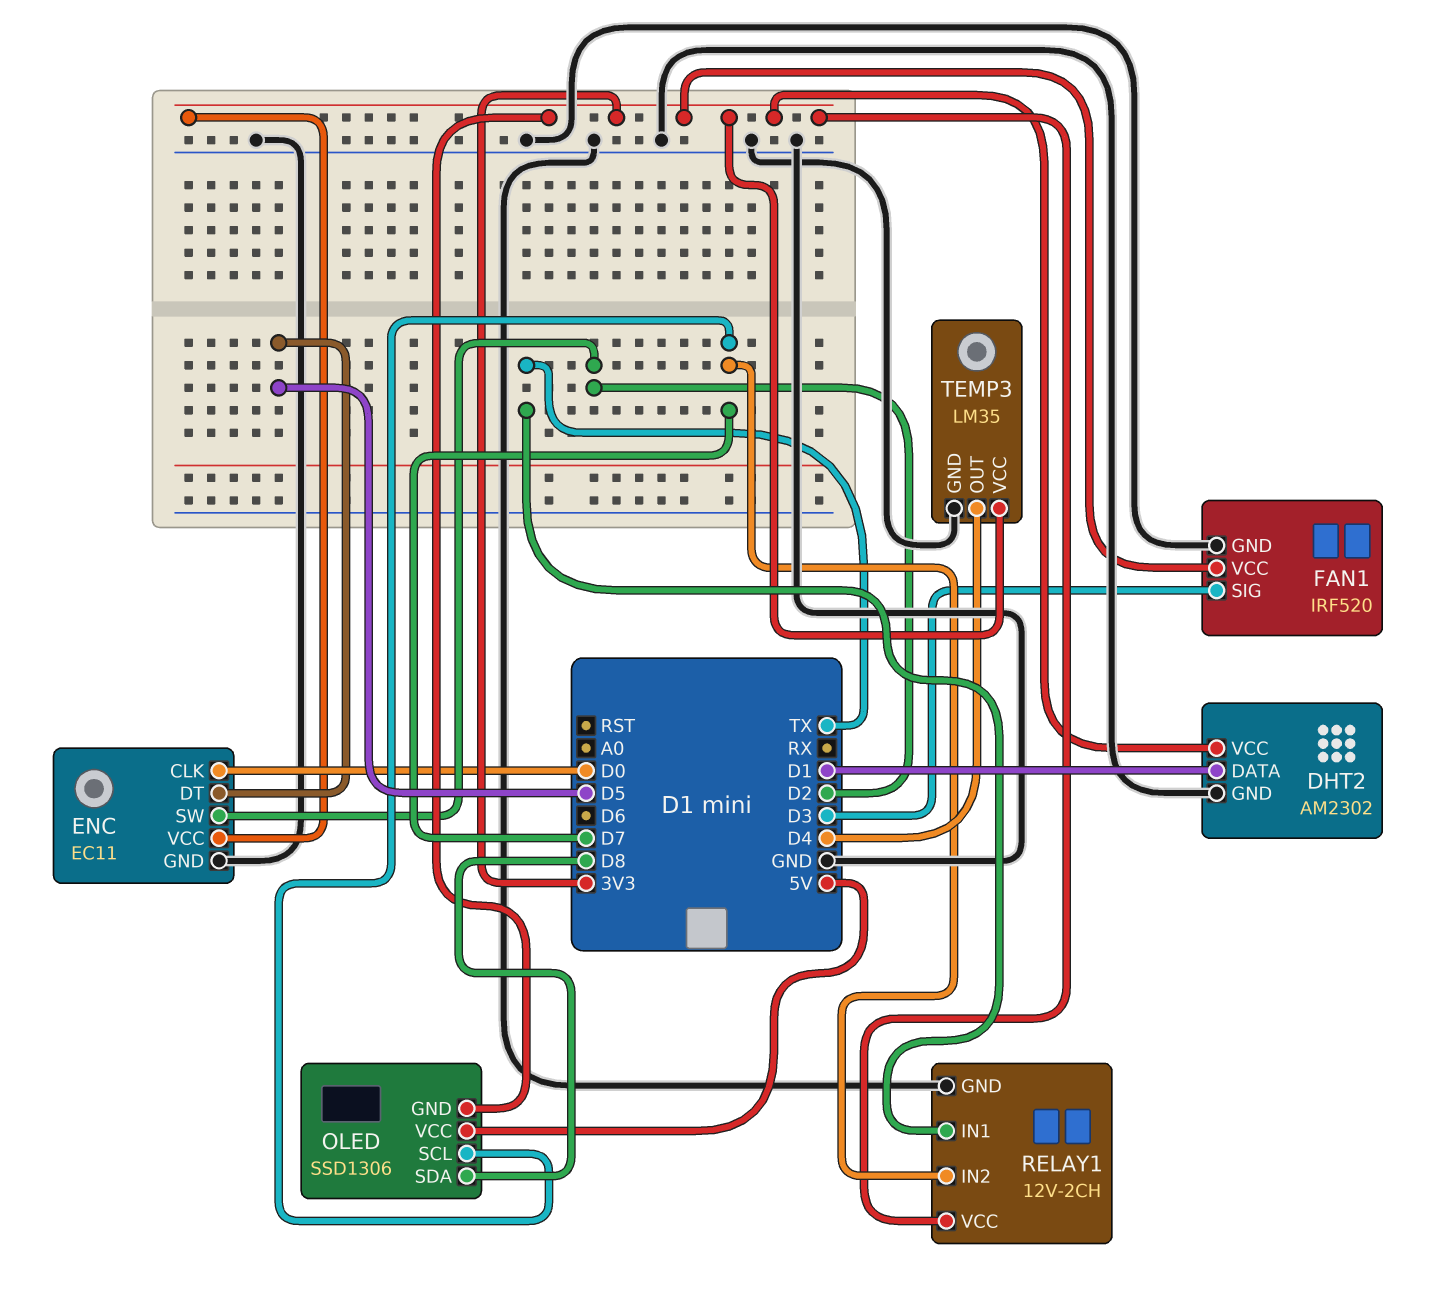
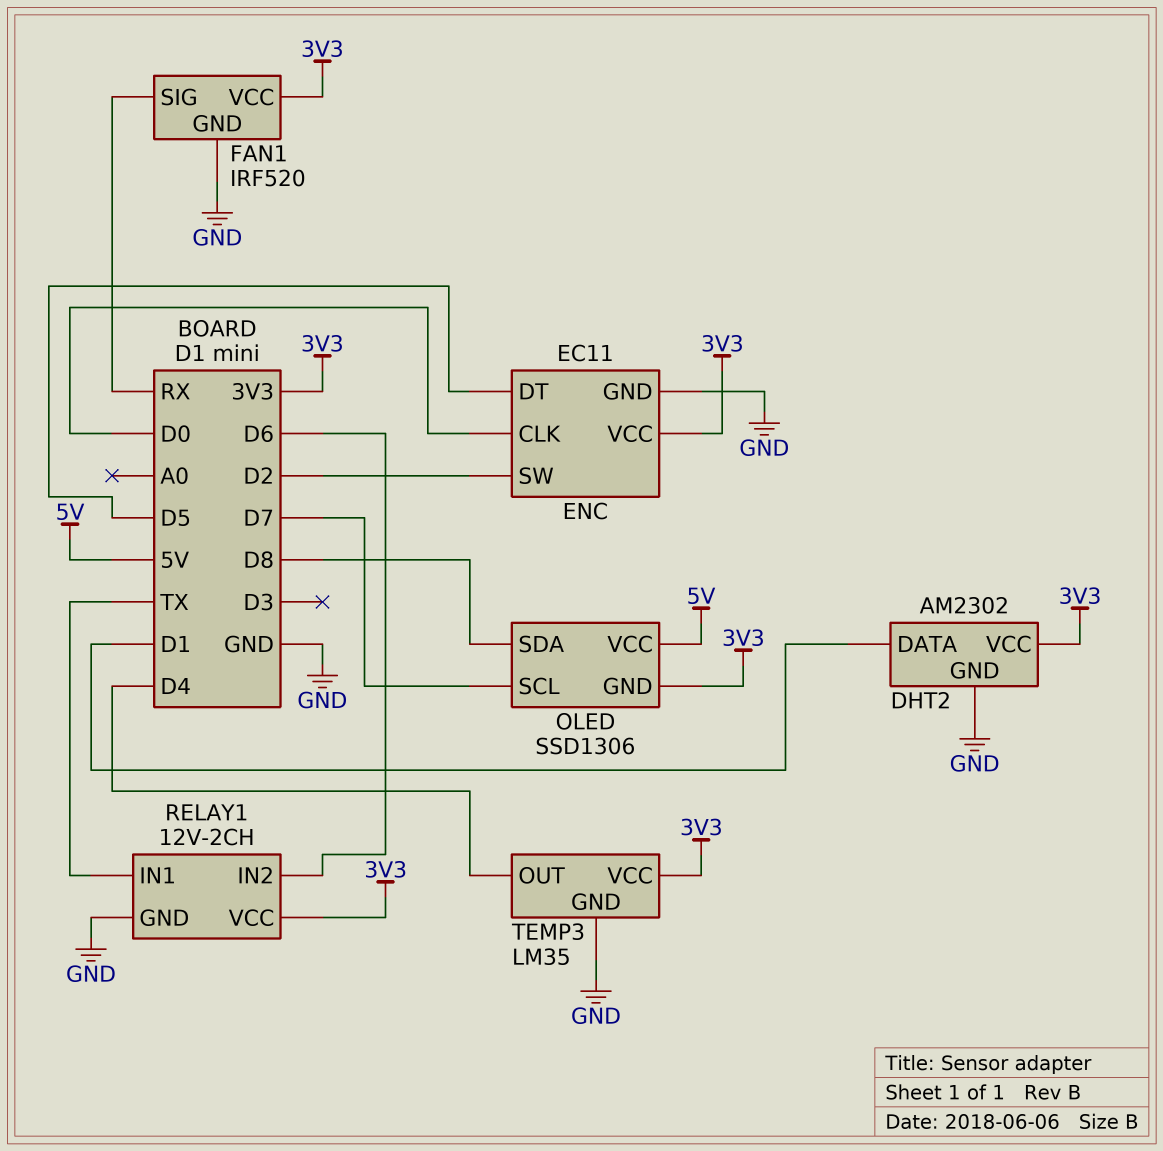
FAN1 pin SIG: D3 -> RX
RELAY1 pin IN2: D7 -> D6

